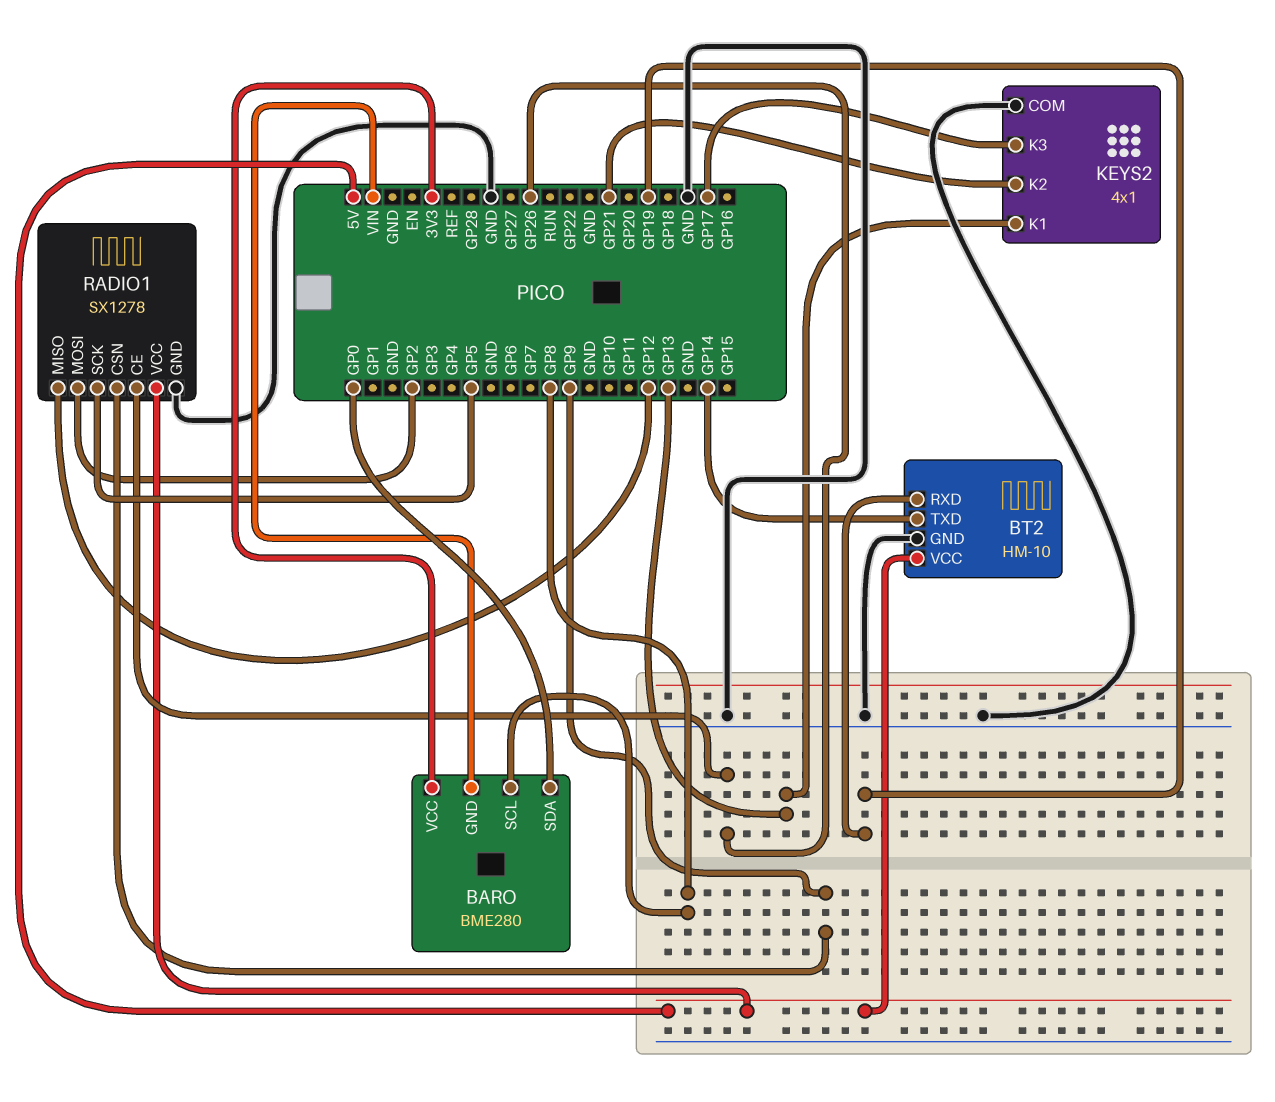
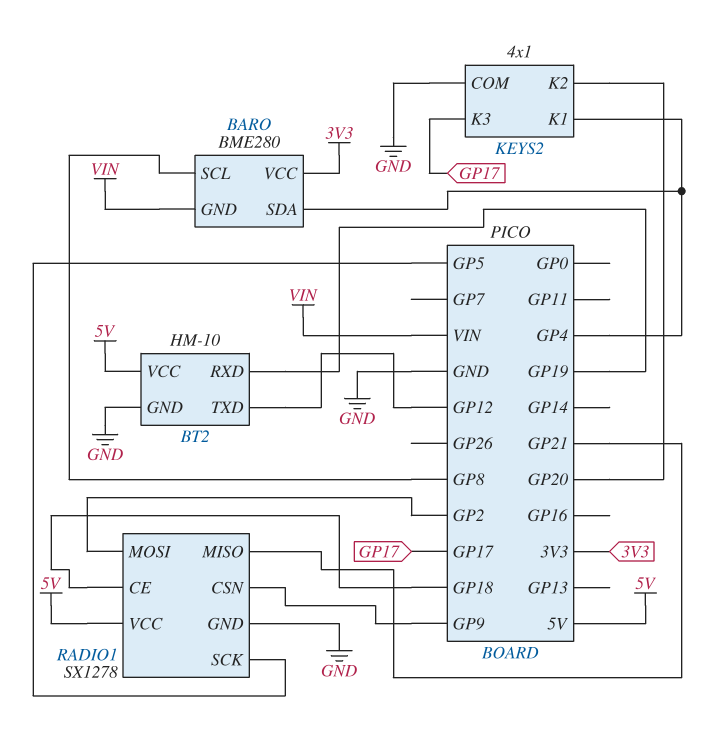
BARO pin SDA: GP0 -> GP4
BT2 pin TXD: GP14 -> GP12
KEYS2 pin K1: GP13 -> GP4
KEYS2 pin K2: GP21 -> GP20
RADIO1 pin CE: GP26 -> GP18
RADIO1 pin MISO: GP12 -> GP21

